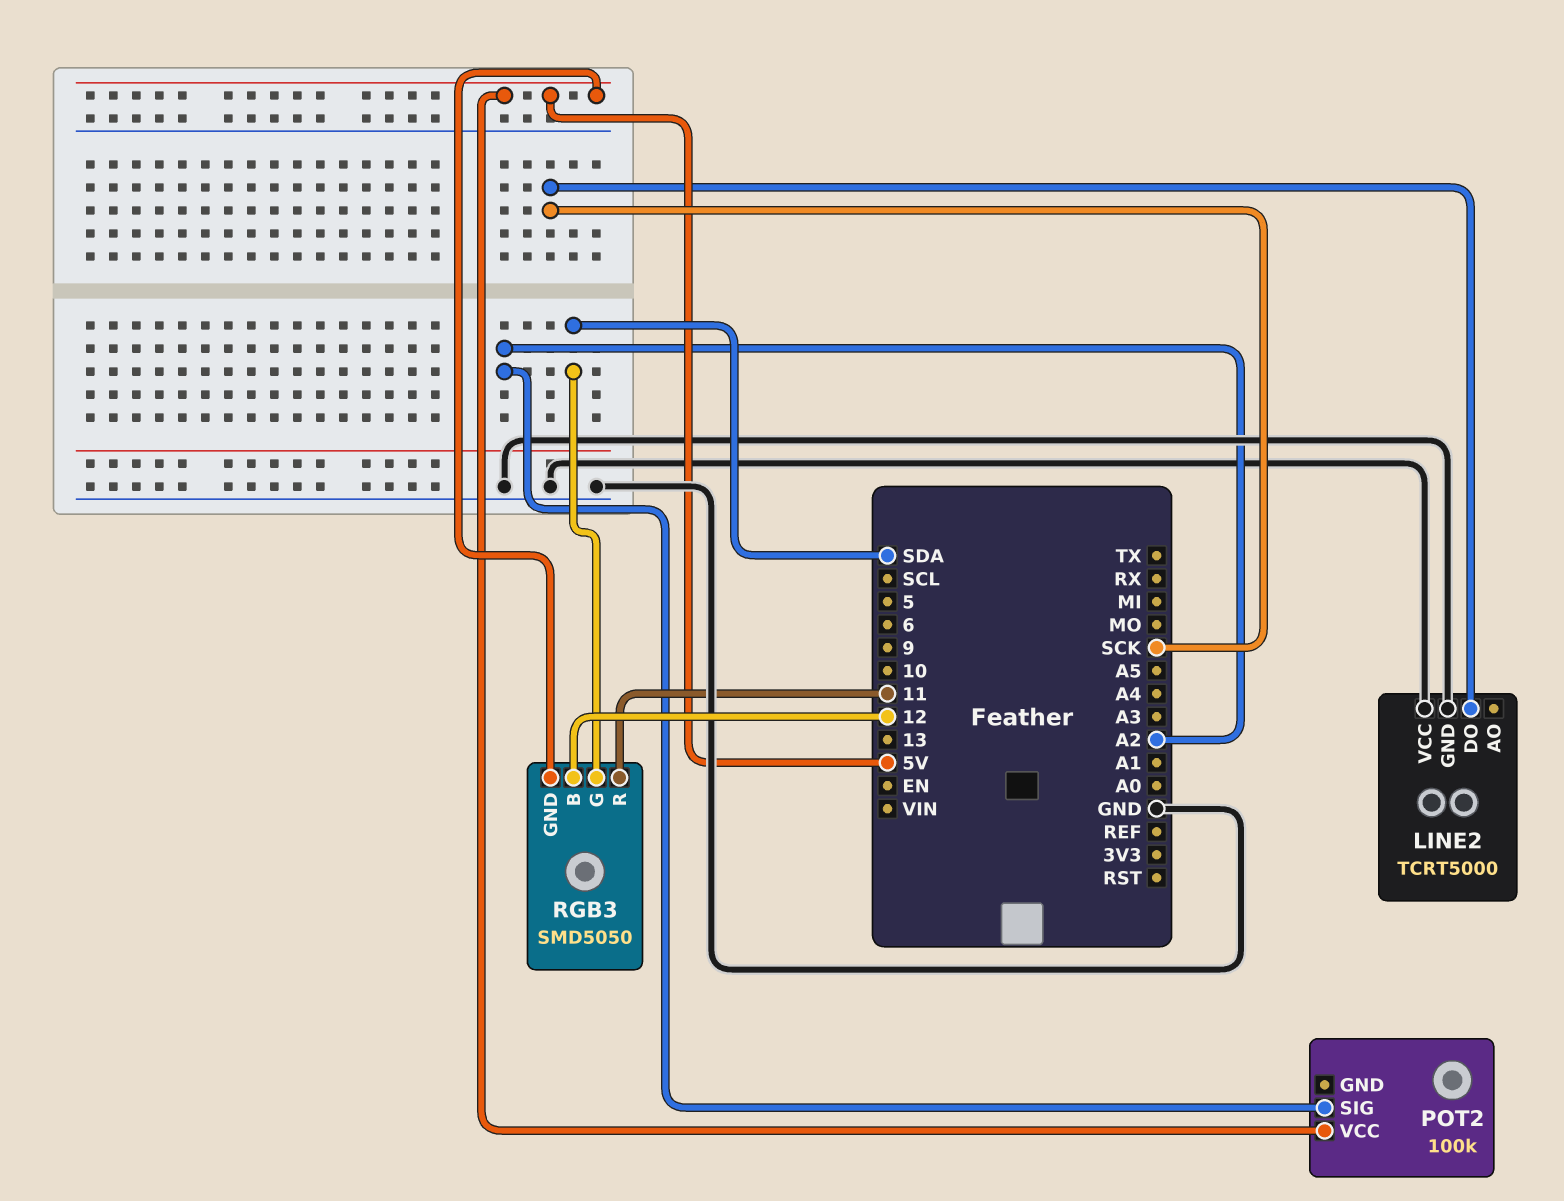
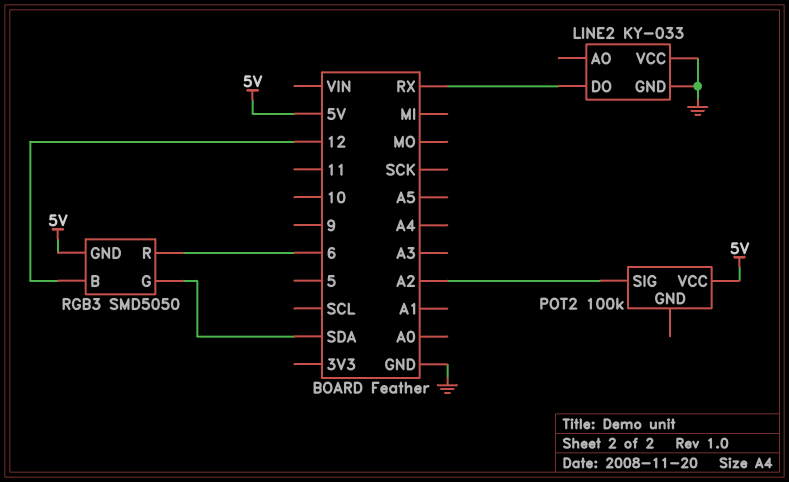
LINE2: TCRT5000 -> KY-033
LINE2 pin DO: SCK -> RX
RGB3 pin R: 11 -> 6

